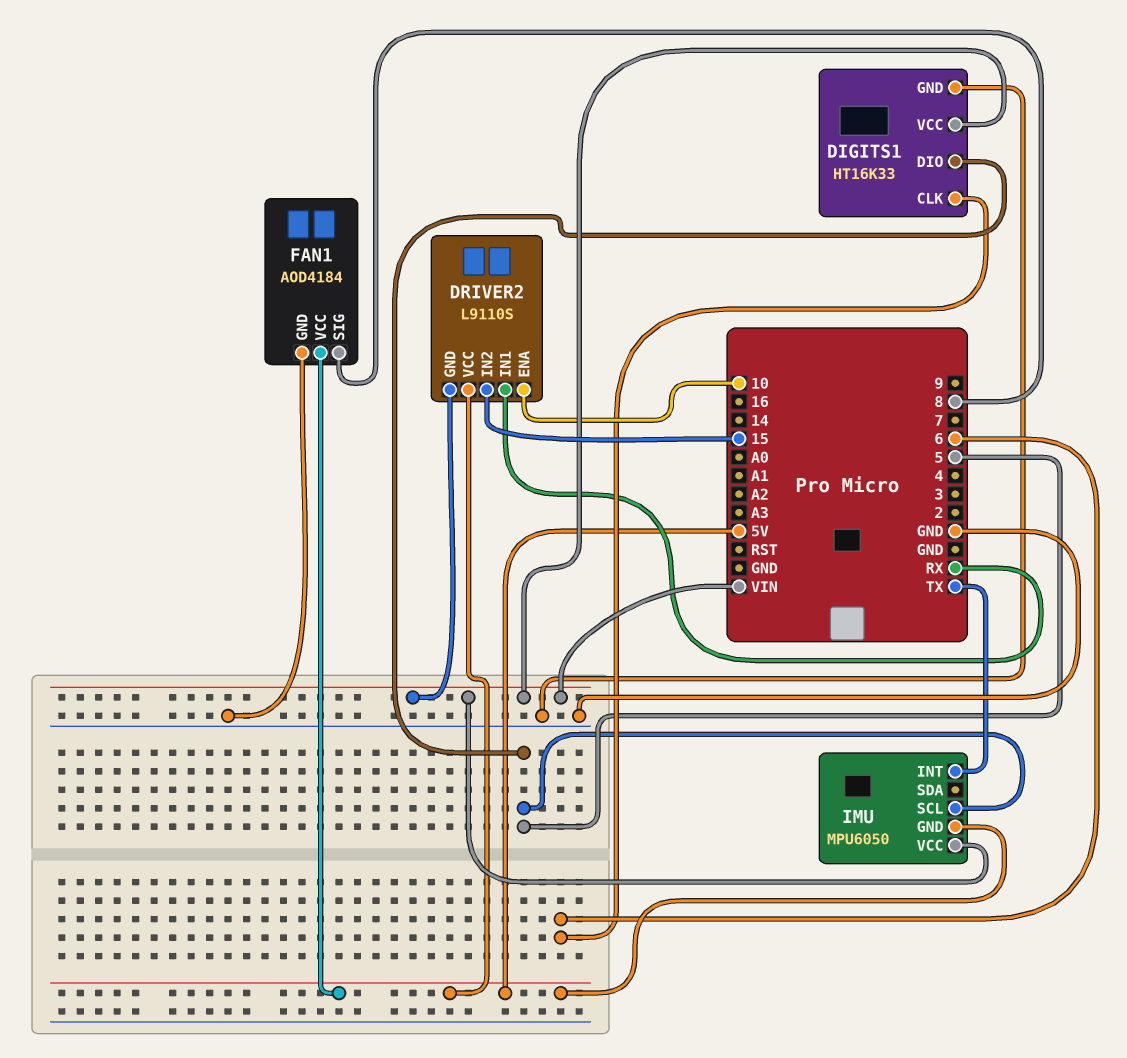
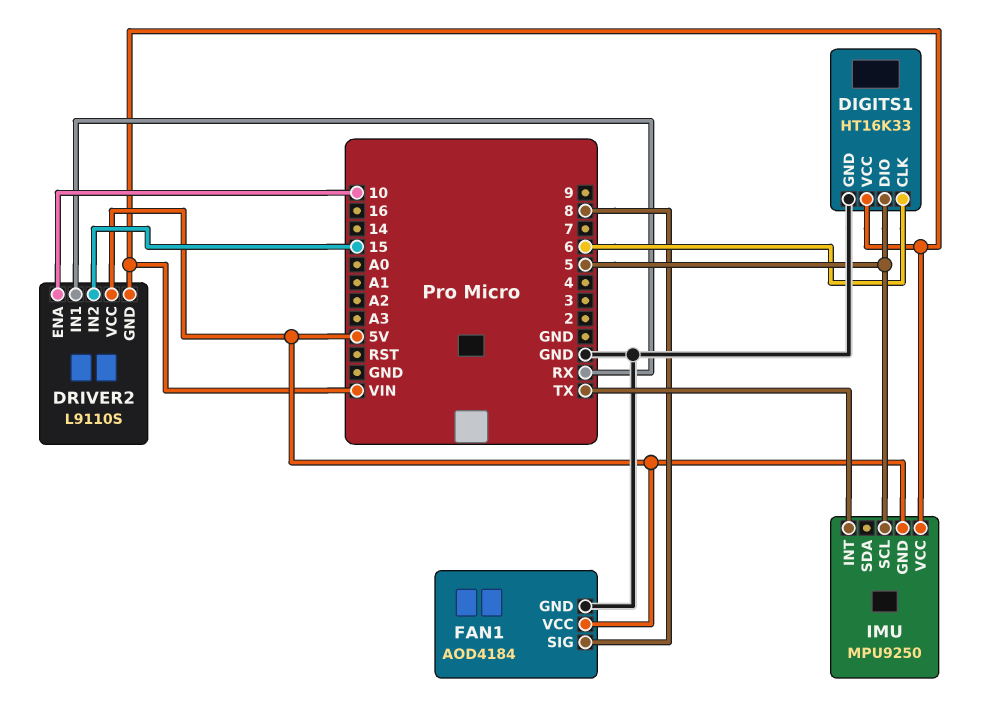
IMU: MPU6050 -> MPU9250

